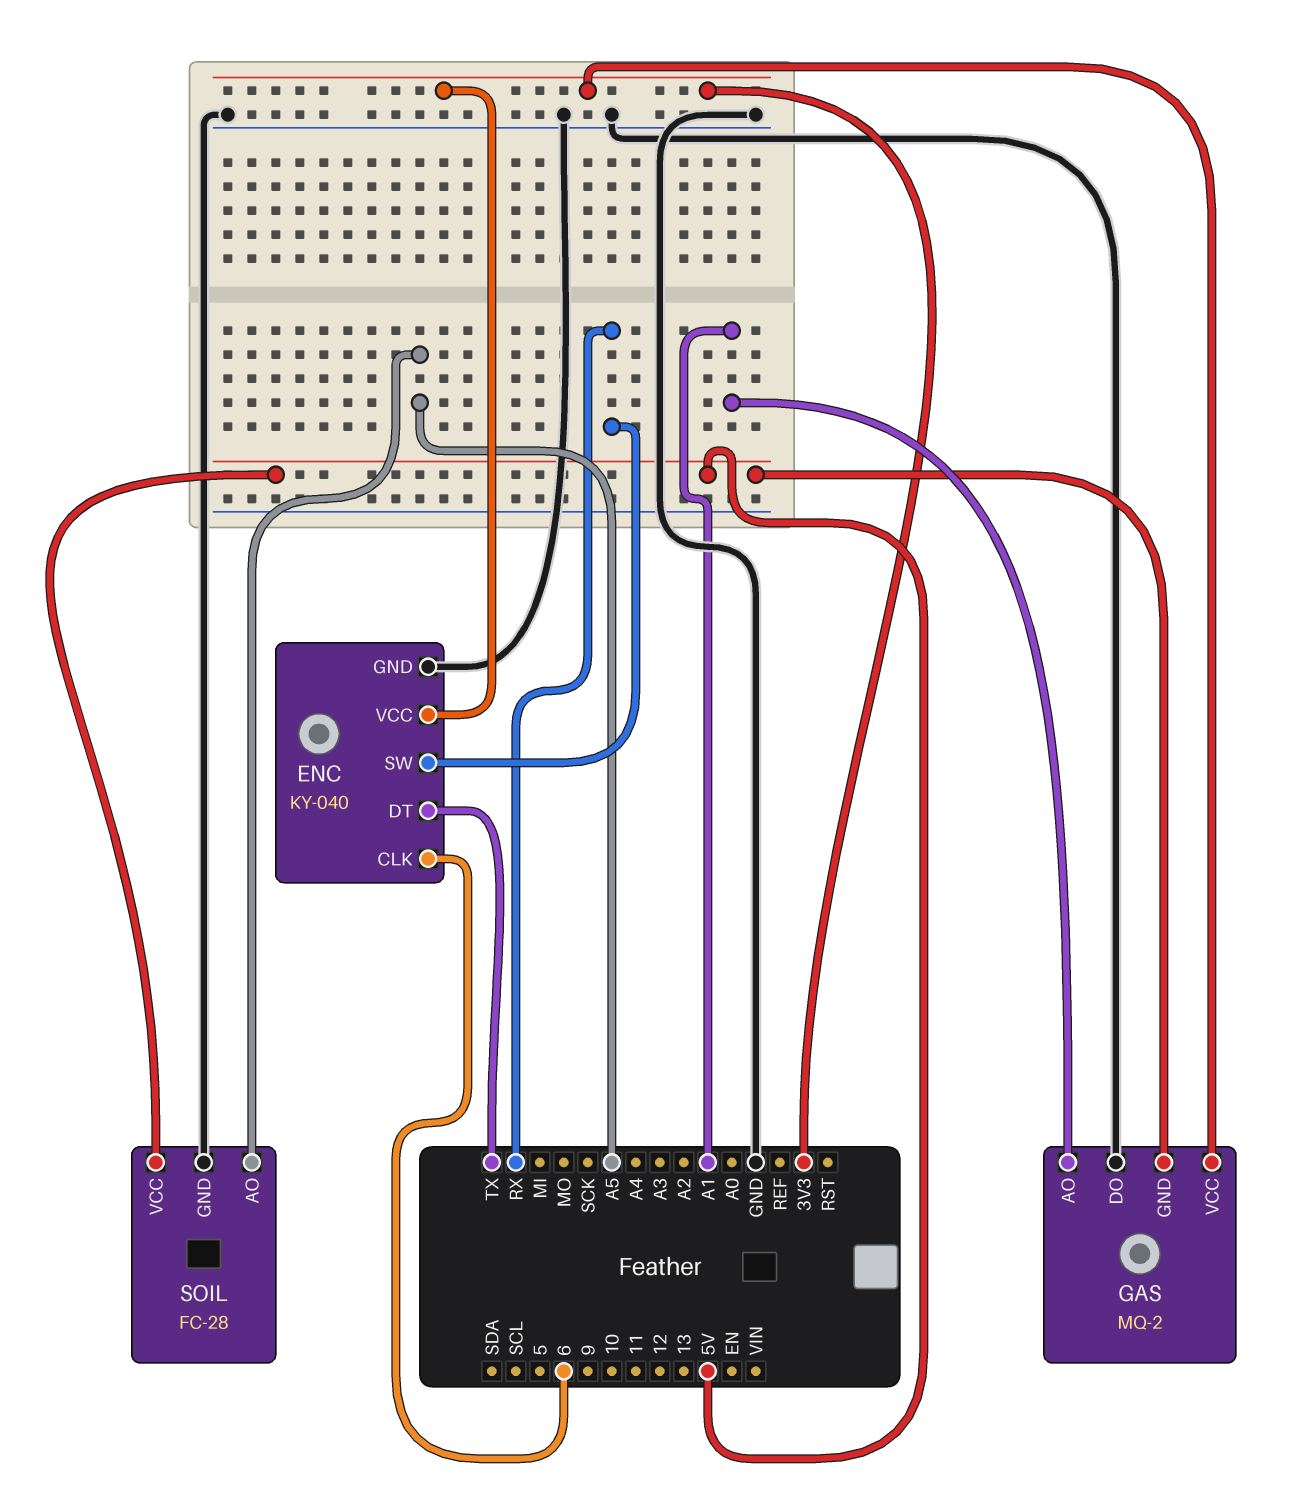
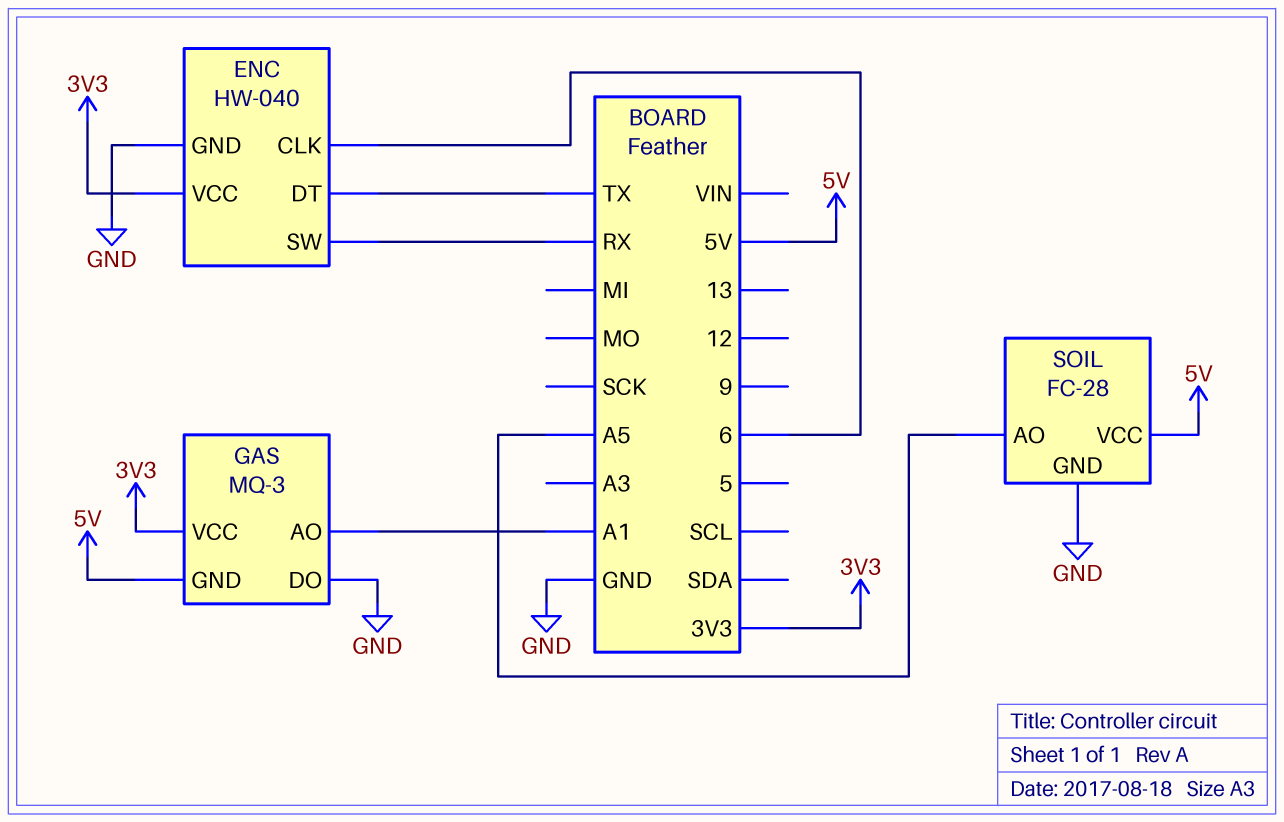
ENC: KY-040 -> HW-040
GAS: MQ-2 -> MQ-3

